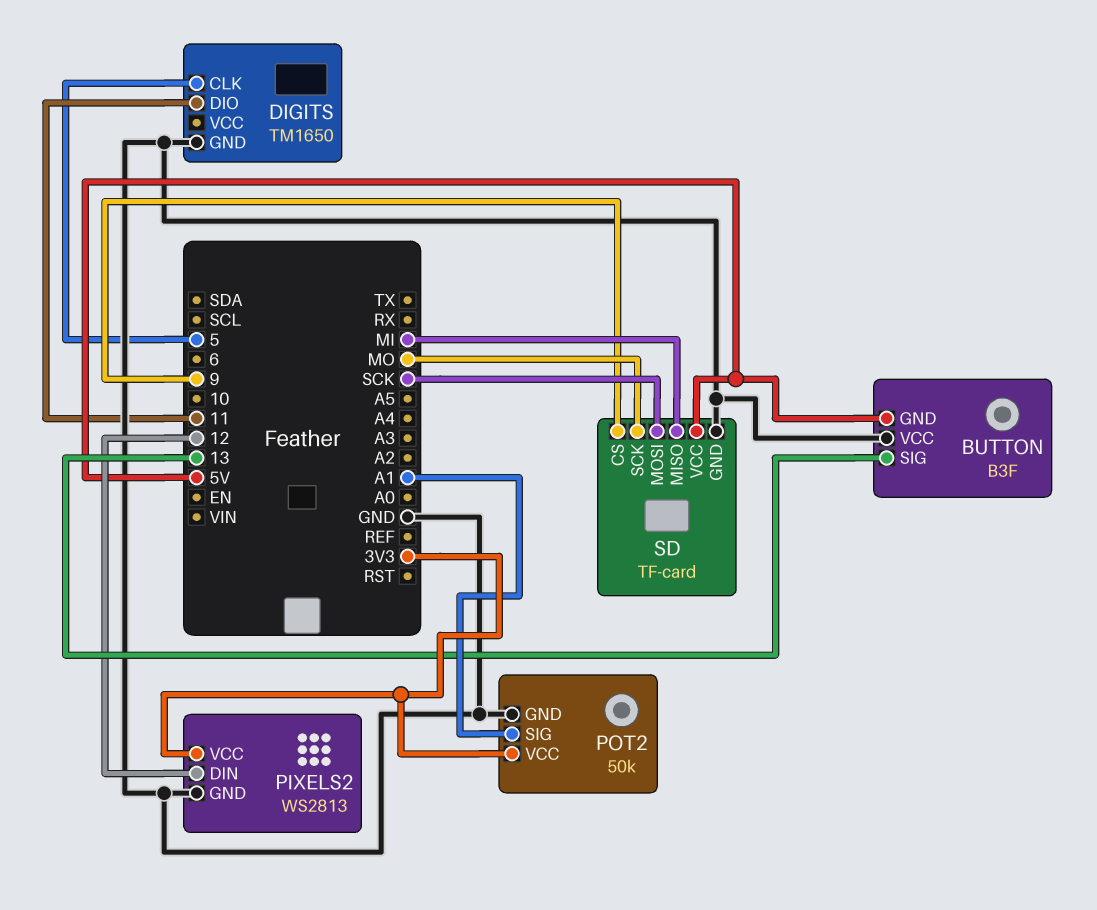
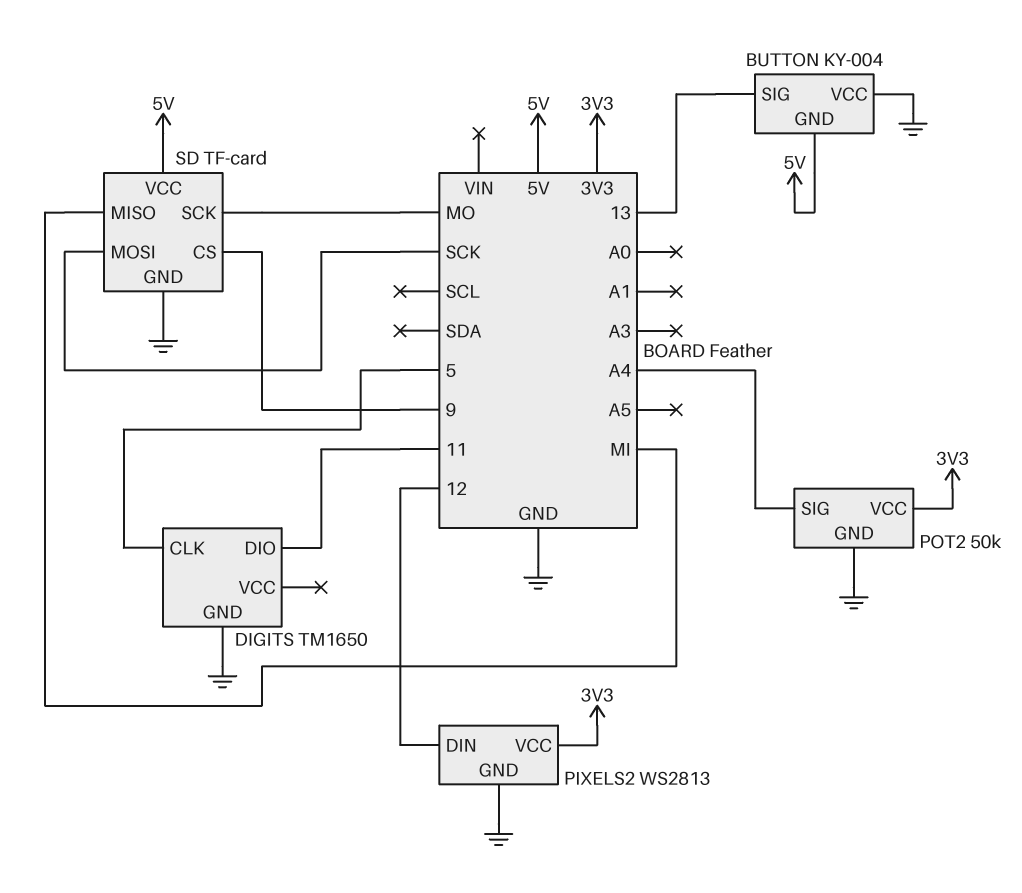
BUTTON: B3F -> KY-004
POT2 pin SIG: A1 -> A4

